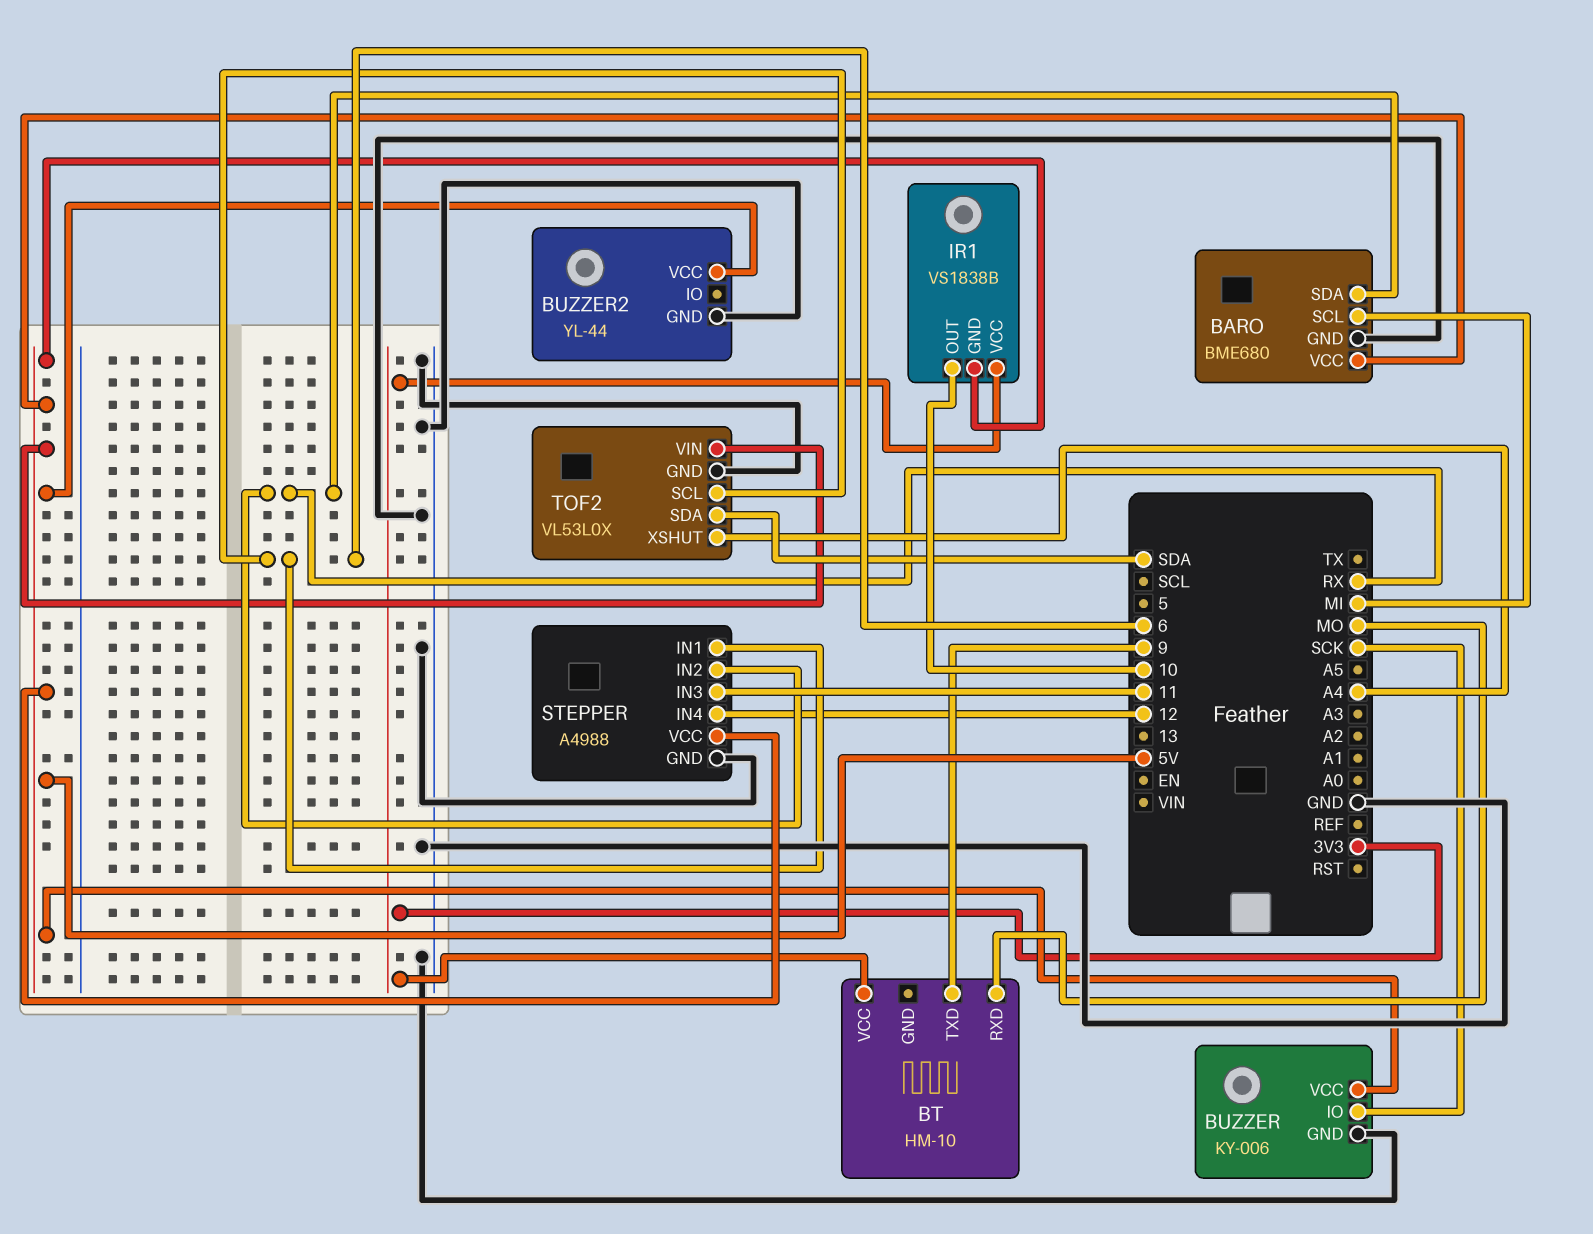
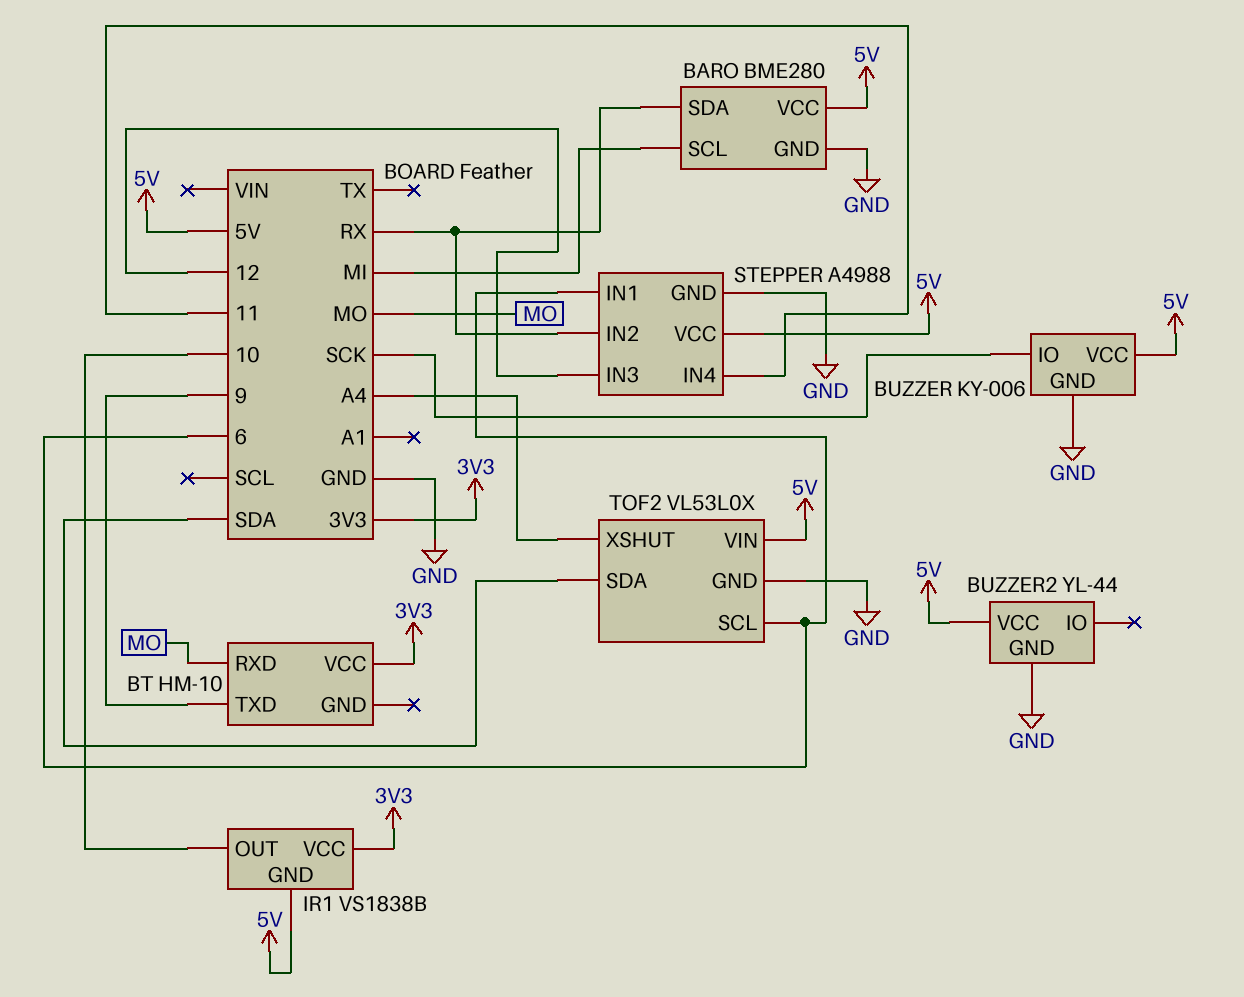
BARO: BME680 -> BME280
STEPPER pin IN3: 11 -> 12
STEPPER pin IN4: 12 -> 11

